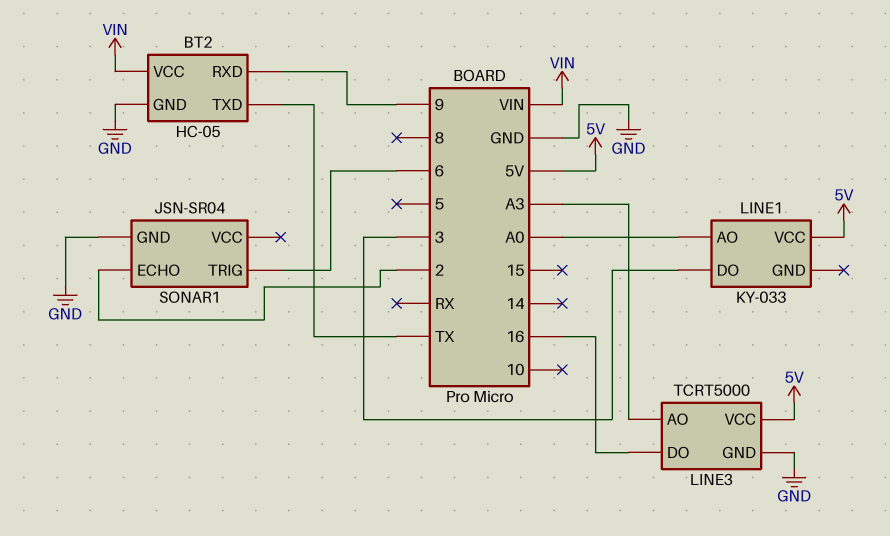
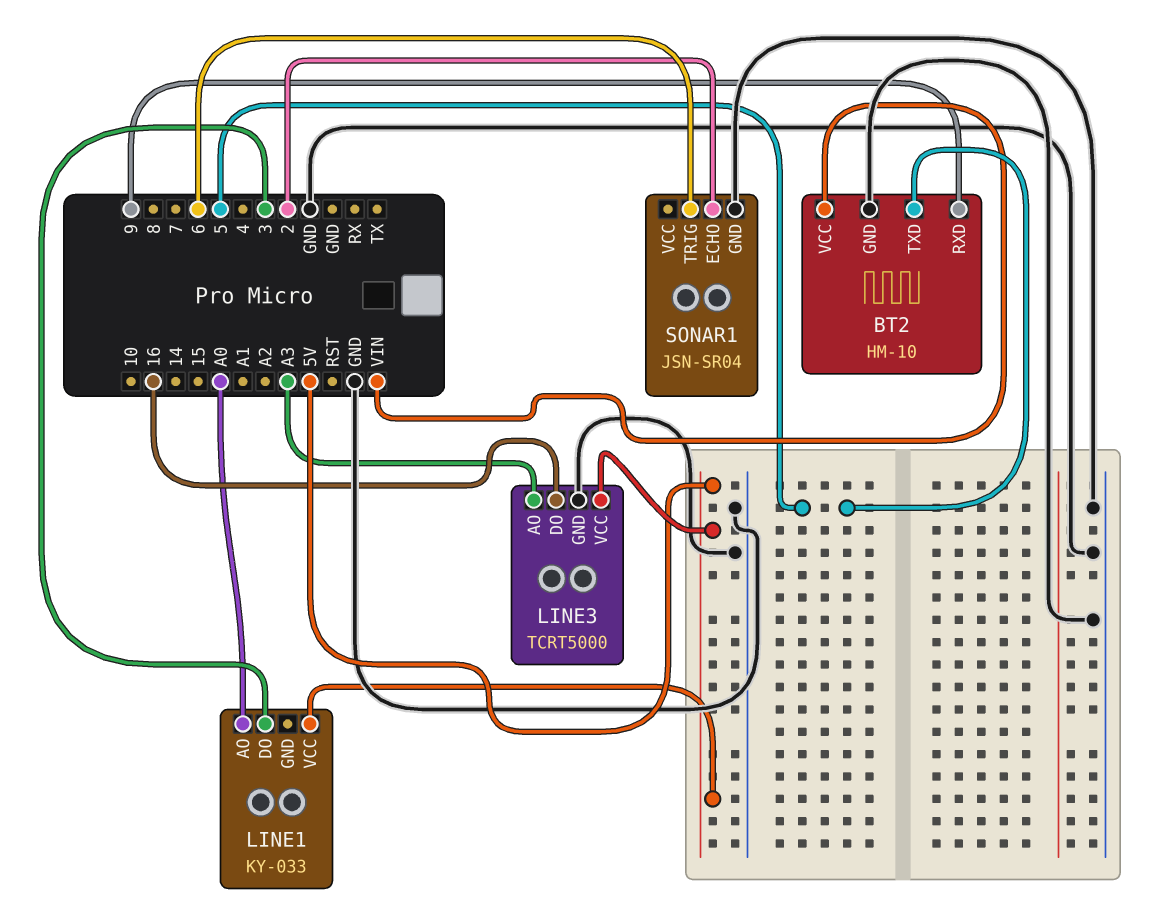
BT2: HC-05 -> HM-10
BT2 pin TXD: TX -> 5

